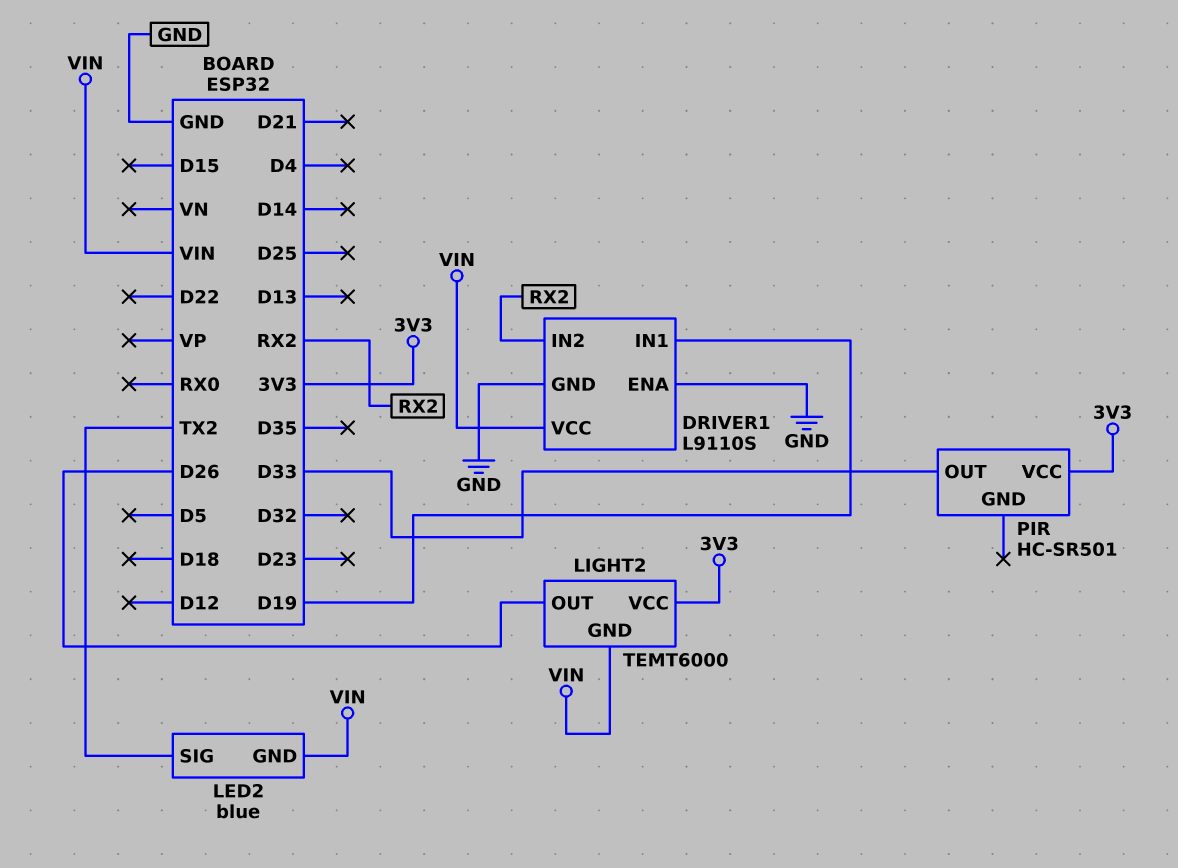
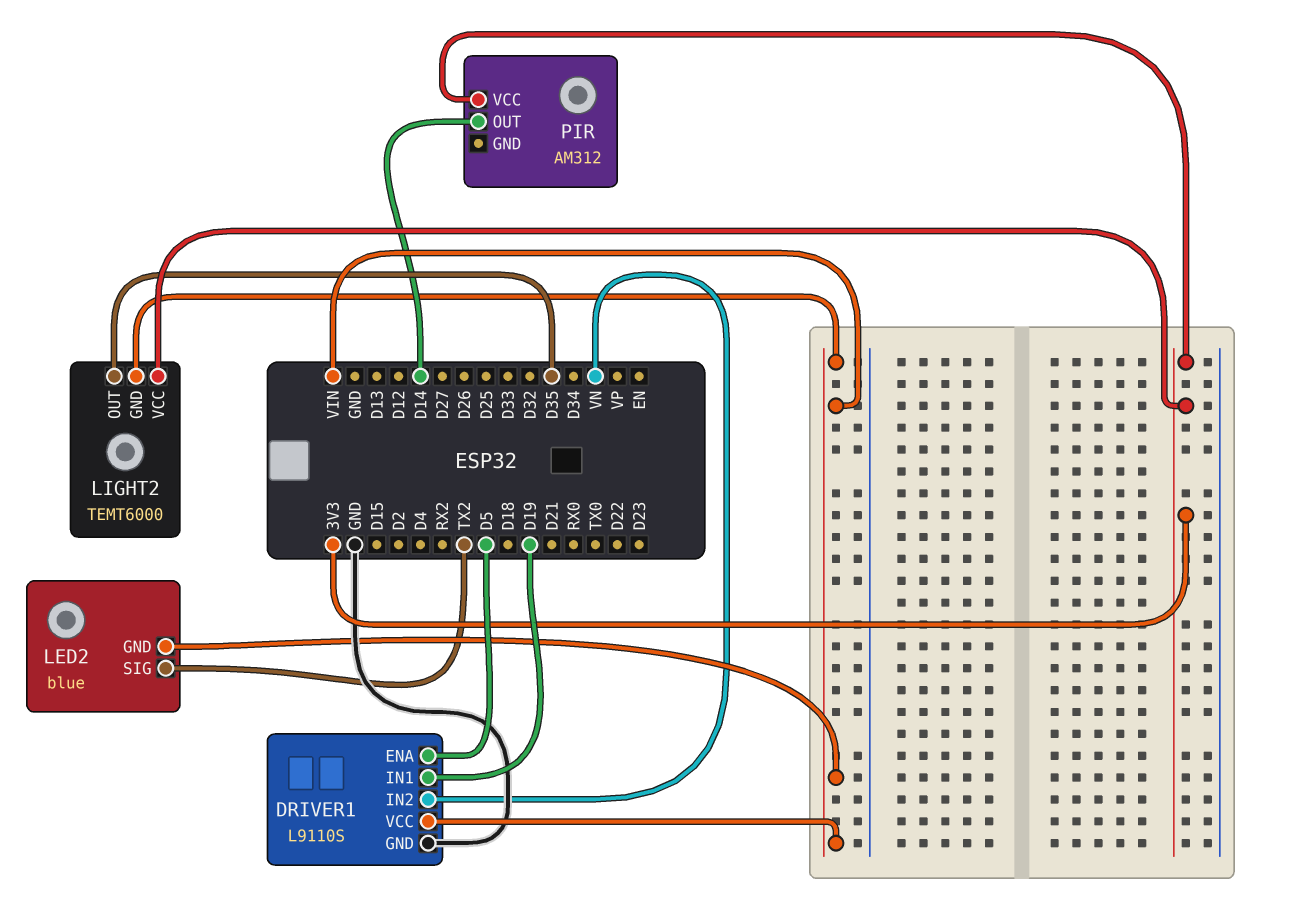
DRIVER1 pin ENA: GND -> D5
DRIVER1 pin IN2: RX2 -> VN
LIGHT2 pin OUT: D26 -> D35
PIR: HC-SR501 -> AM312
PIR pin OUT: D33 -> D14

